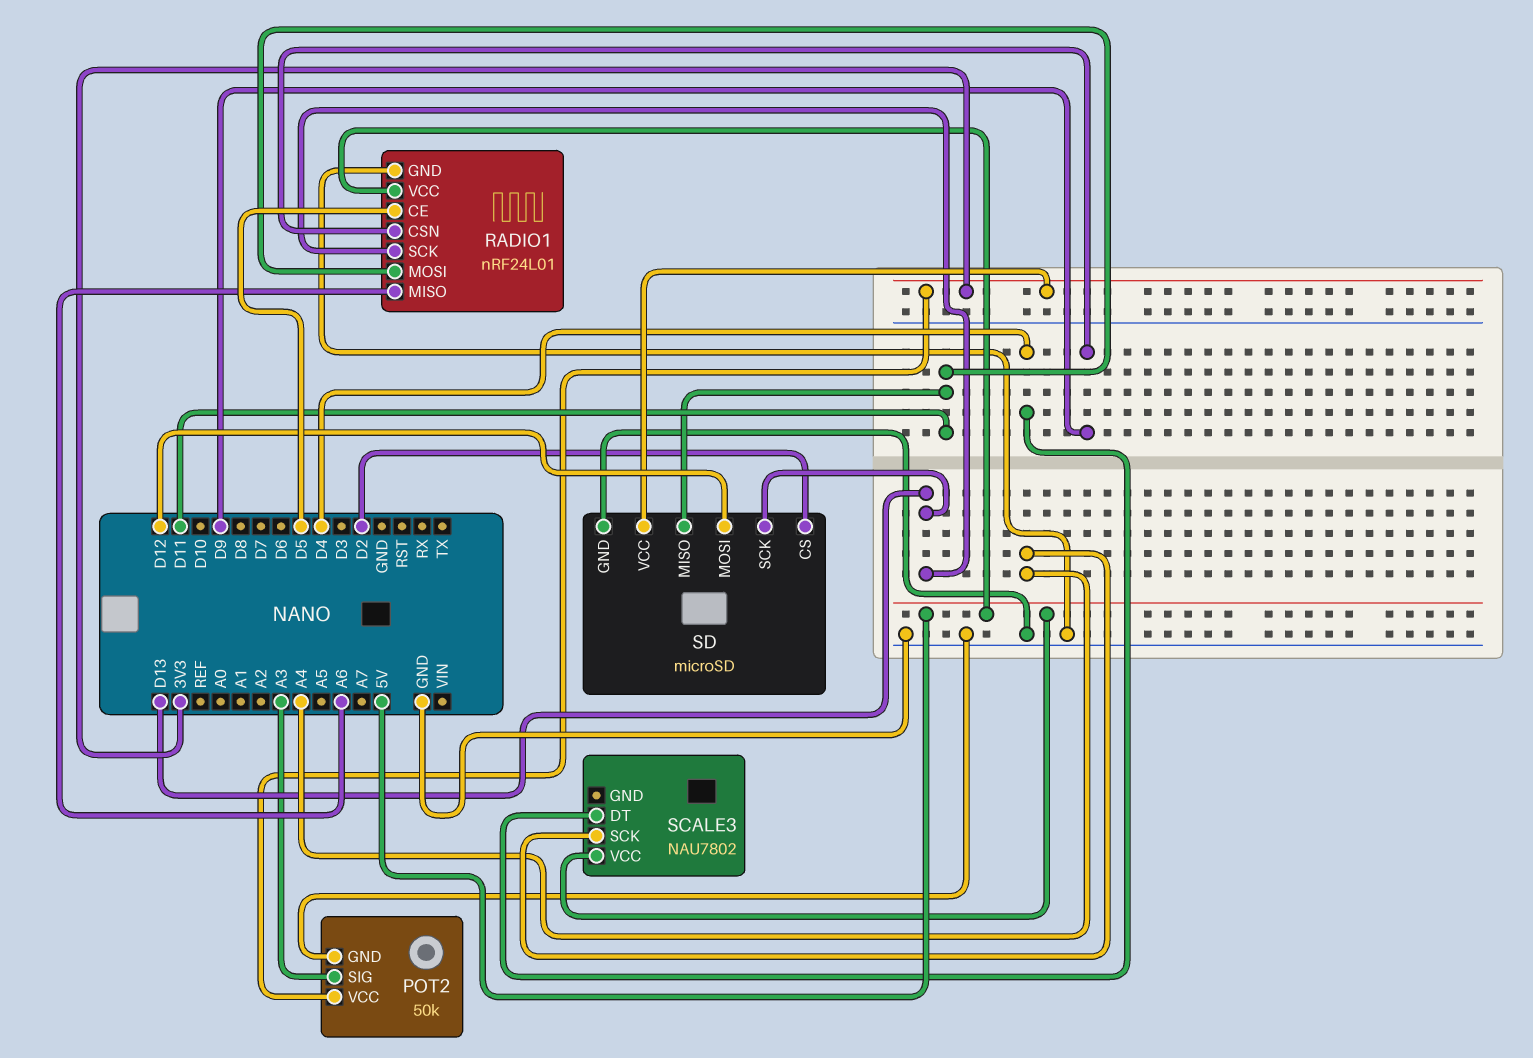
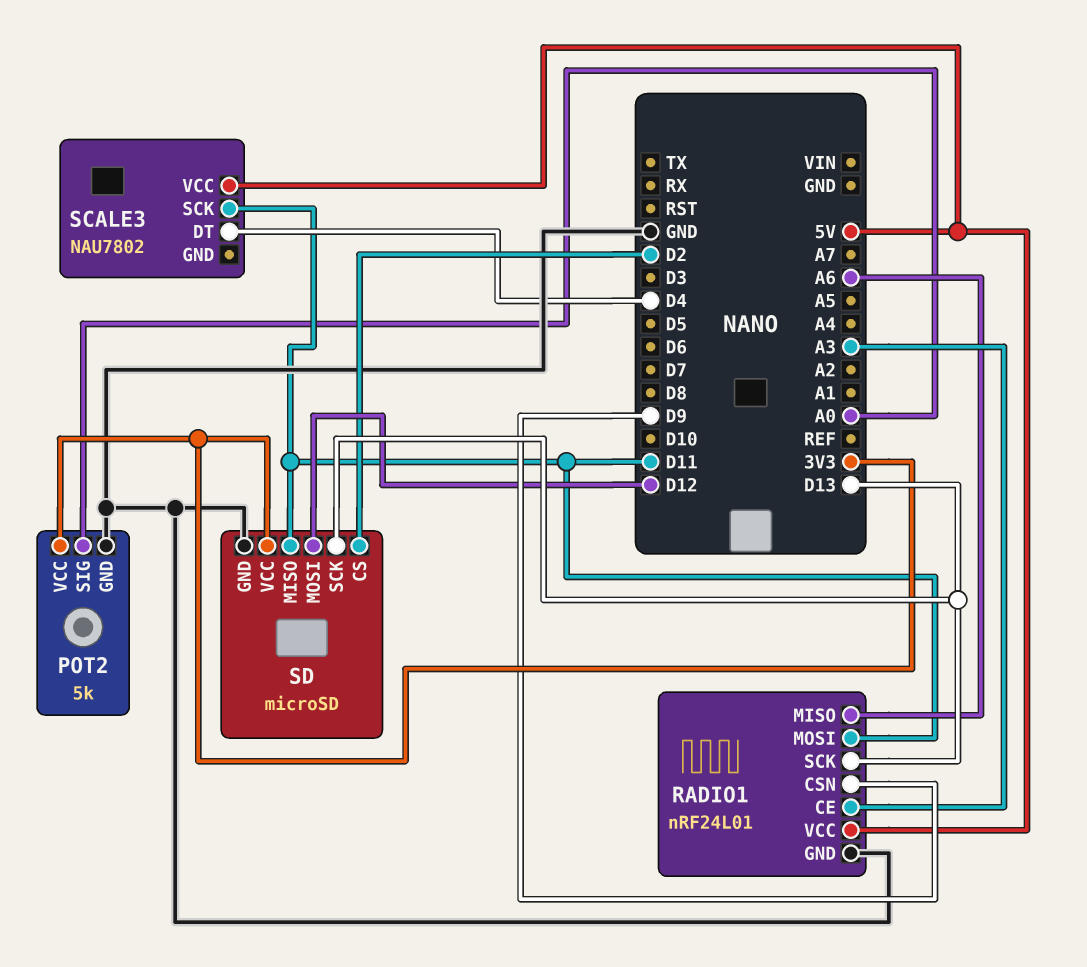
POT2: 50k -> 5k
POT2 pin SIG: A3 -> A0
RADIO1 pin CE: D5 -> A3
SCALE3 pin SCK: A4 -> D11

